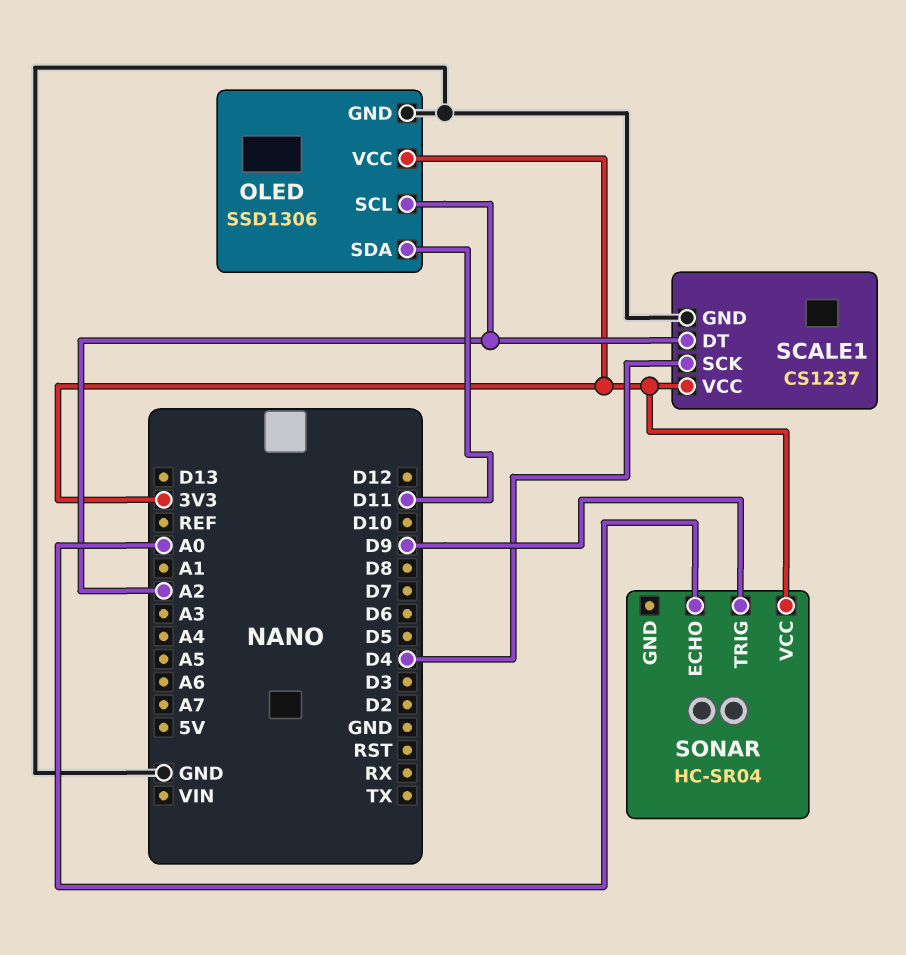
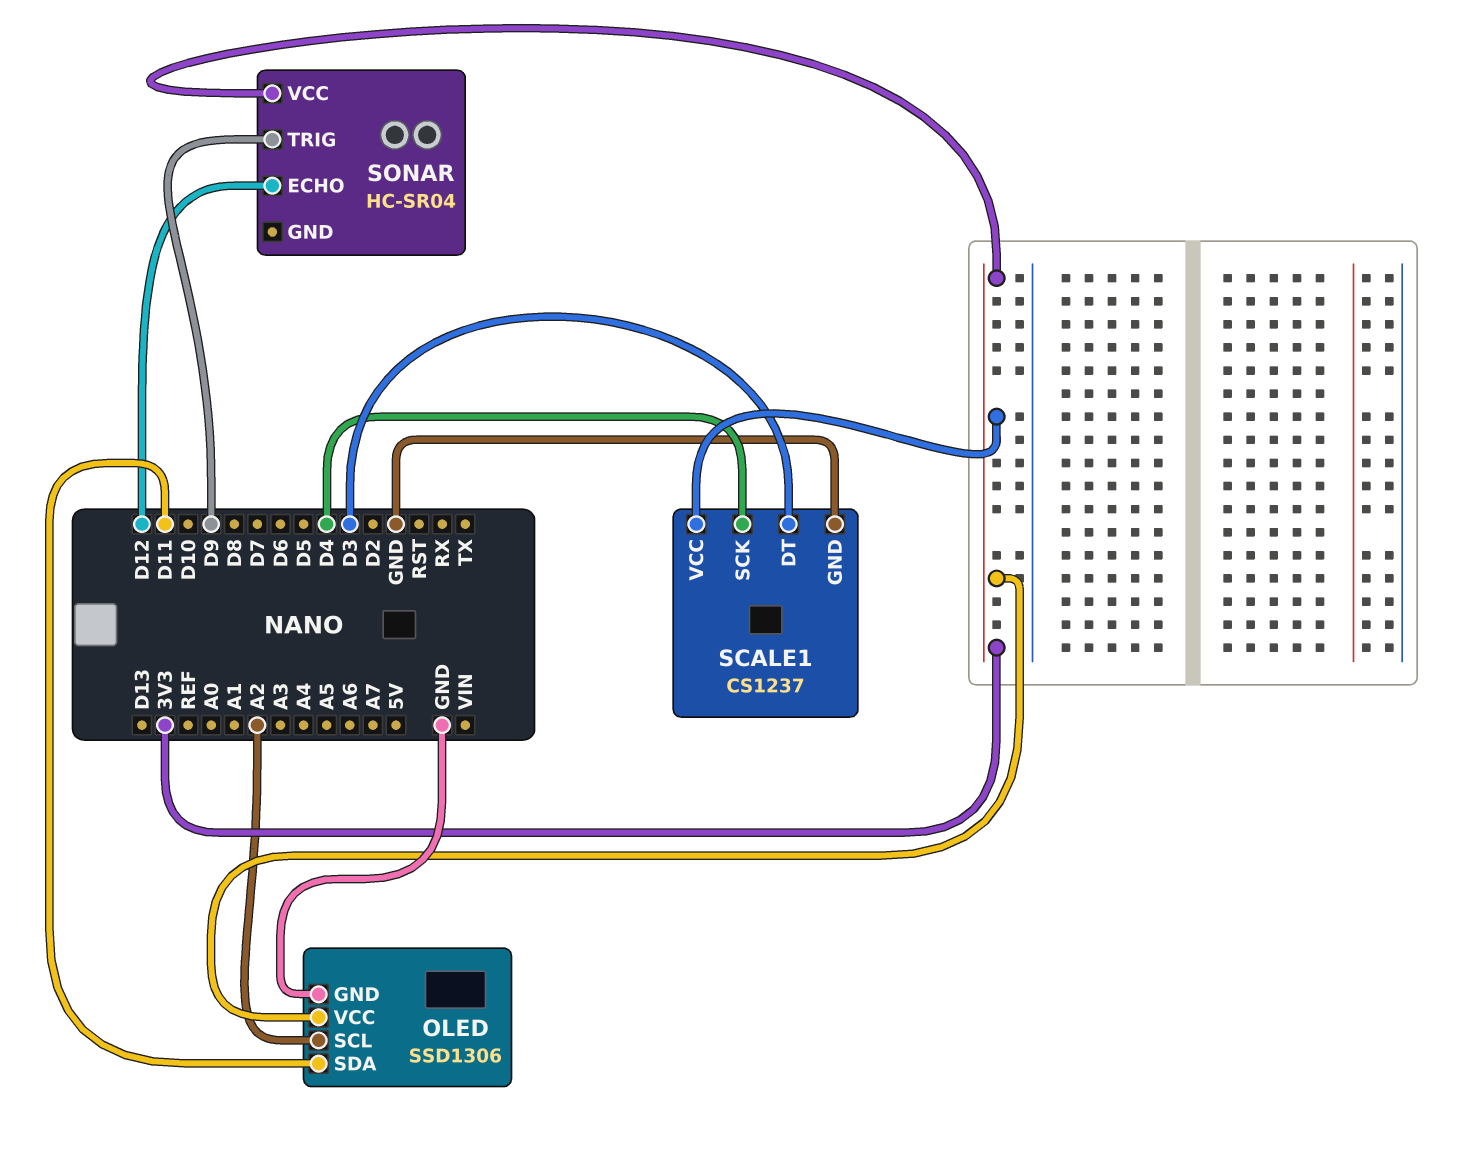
SCALE1 pin DT: A2 -> D3
SONAR pin ECHO: A0 -> D12

